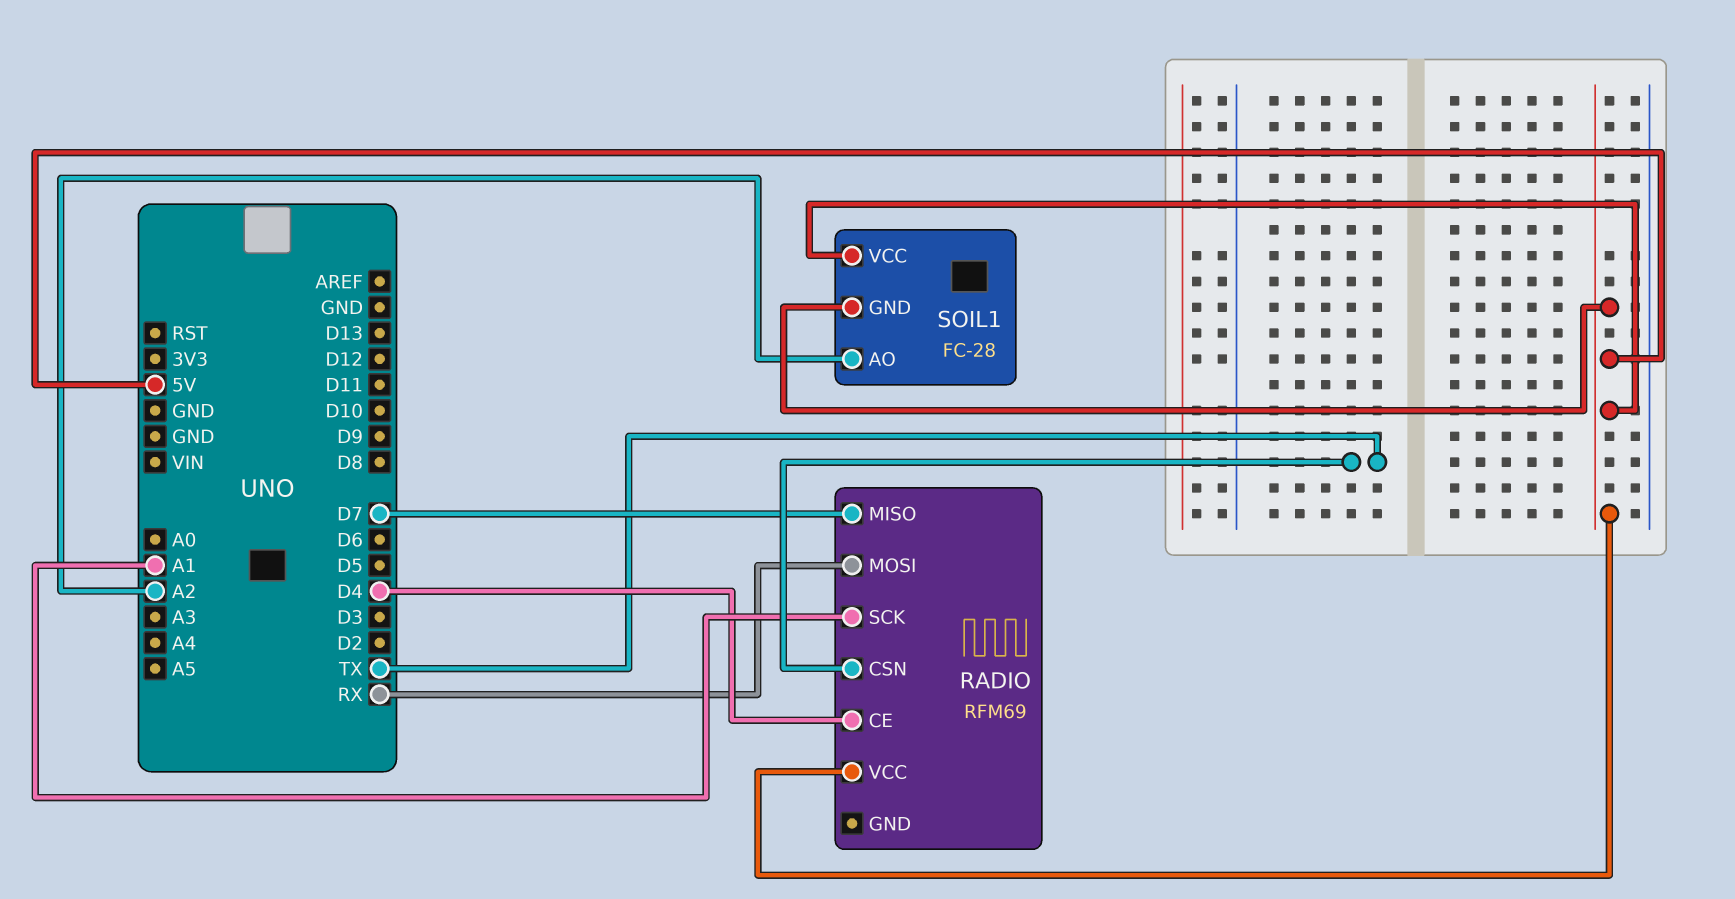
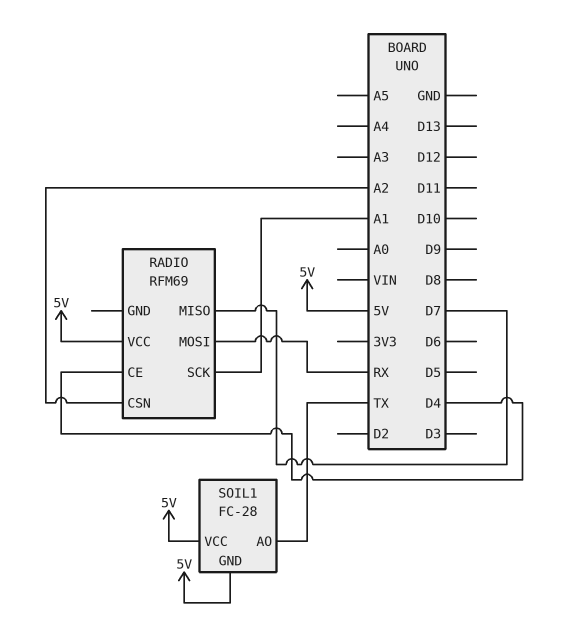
RADIO pin CSN: TX -> A2
SOIL1 pin AO: A2 -> TX

